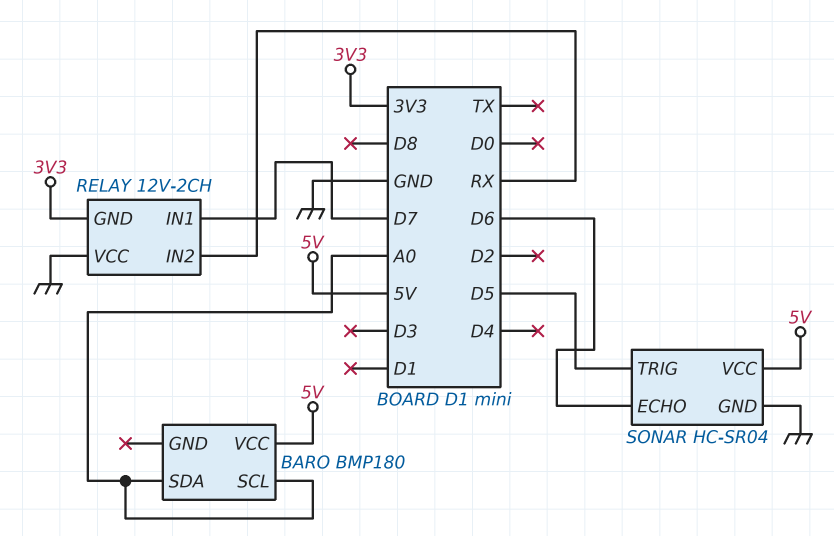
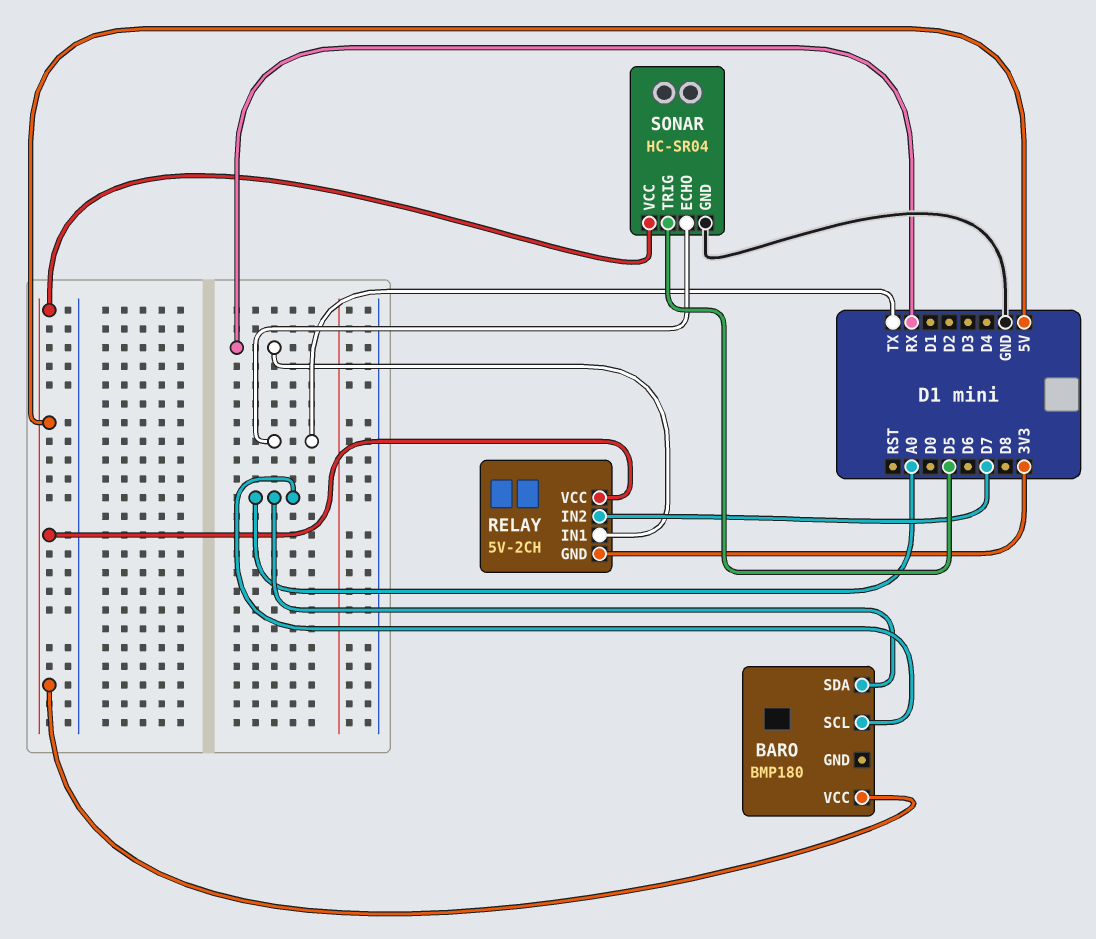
RELAY: 12V-2CH -> 5V-2CH
RELAY pin IN1: D7 -> RX
RELAY pin IN2: RX -> D7
RELAY pin VCC: GND -> 5V
SONAR pin ECHO: D6 -> TX

